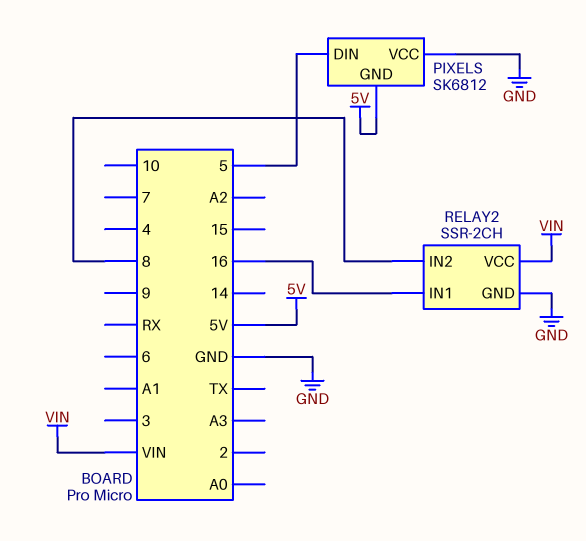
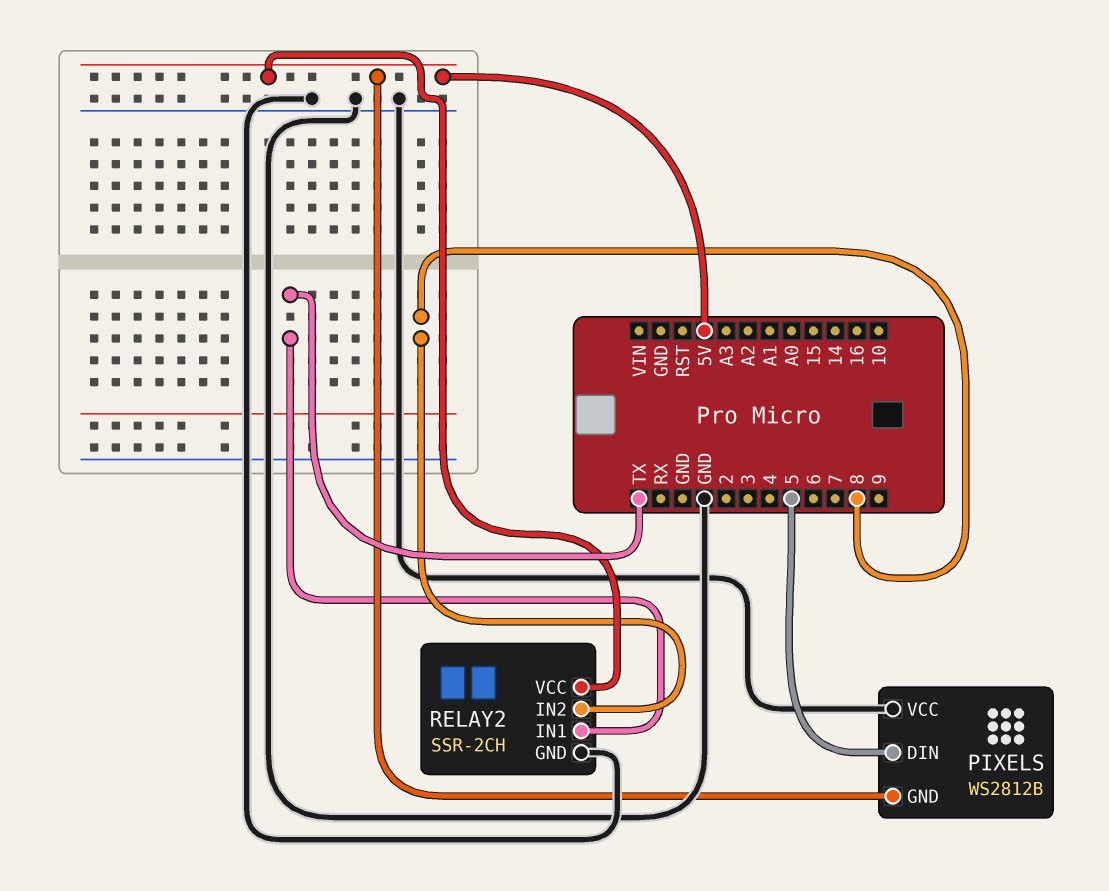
PIXELS: SK6812 -> WS2812B
RELAY2 pin IN1: 16 -> TX
RELAY2 pin VCC: VIN -> 5V

